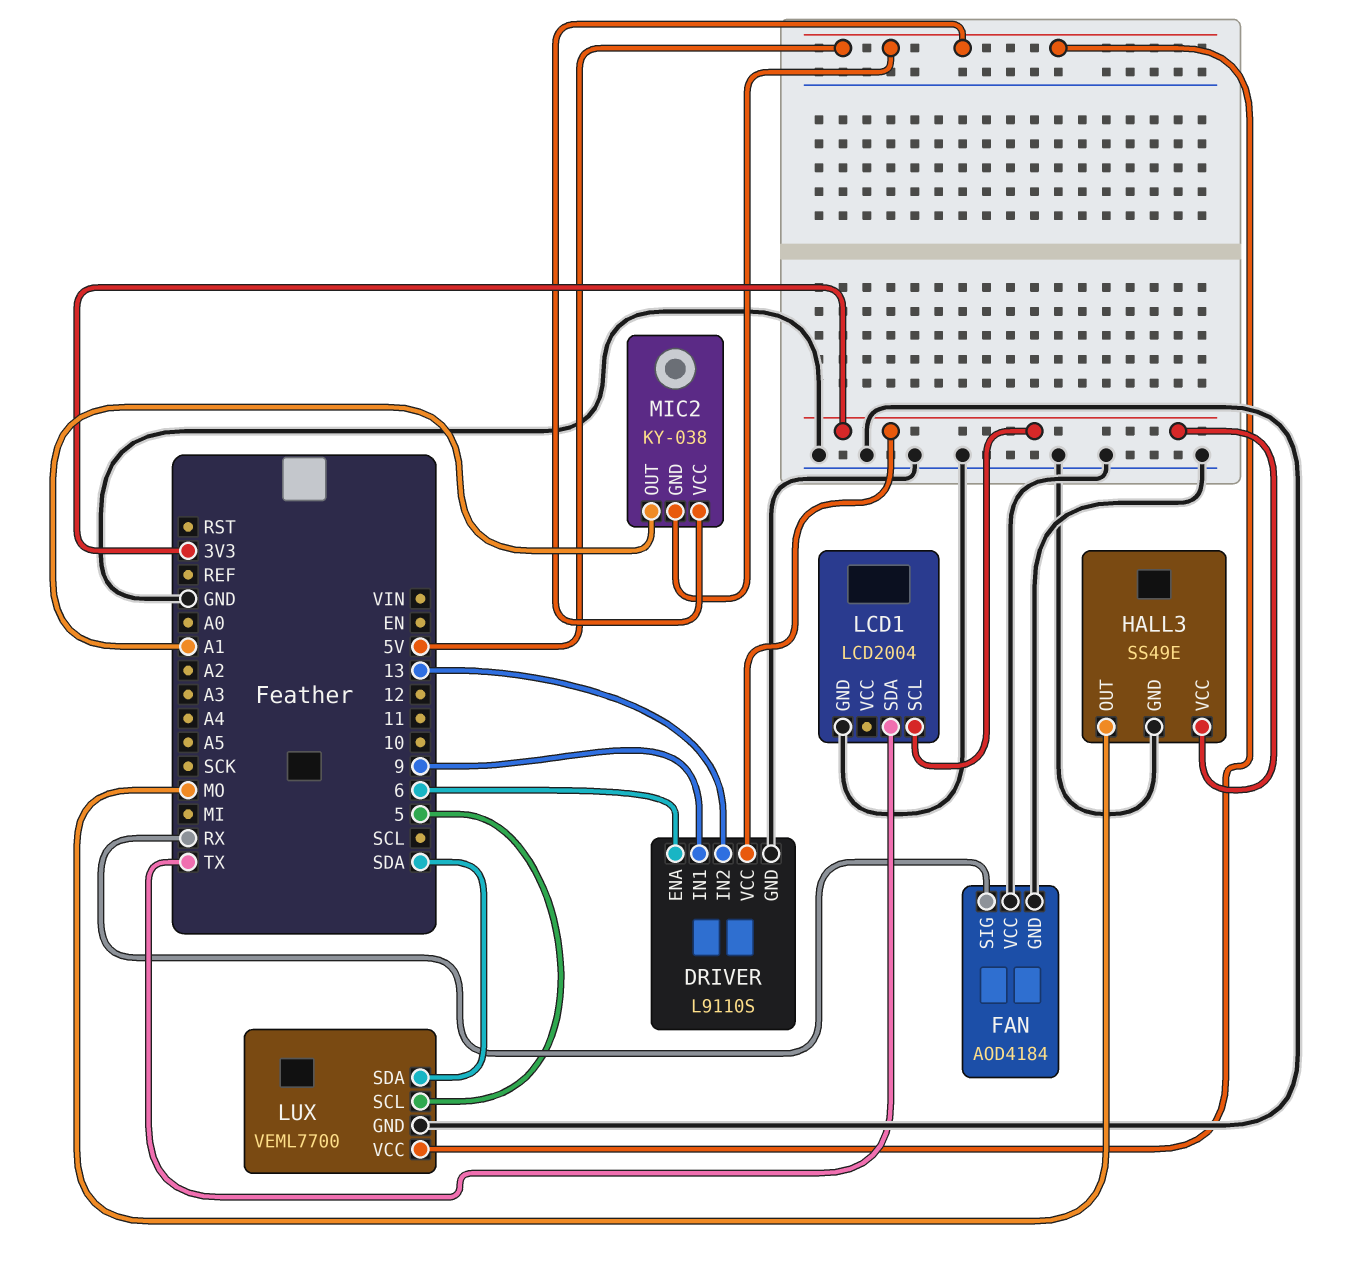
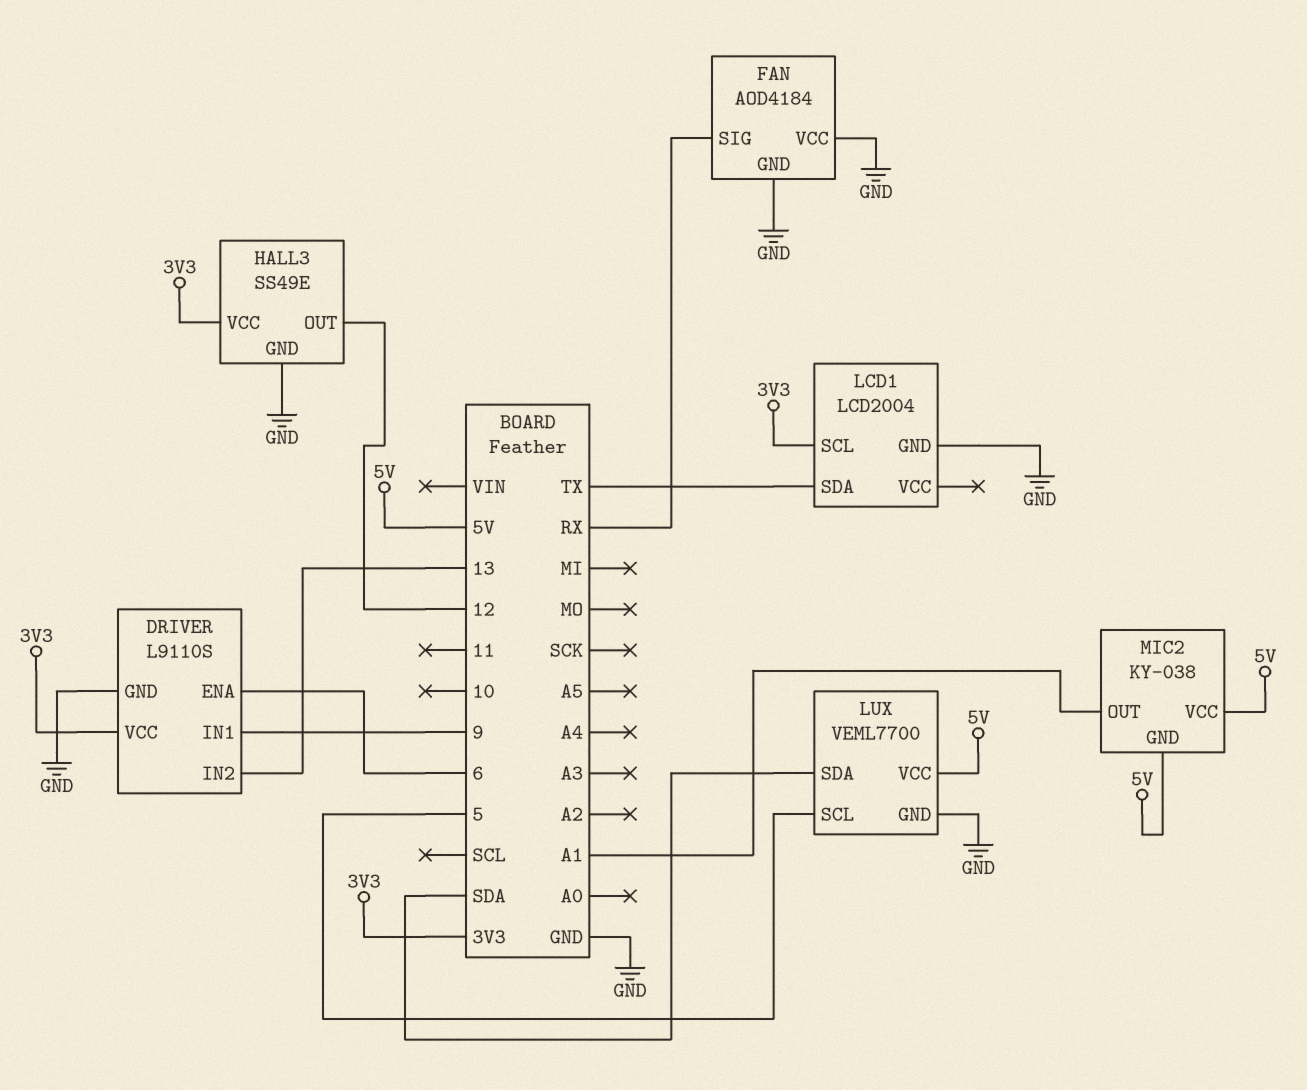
HALL3 pin OUT: MO -> 12

